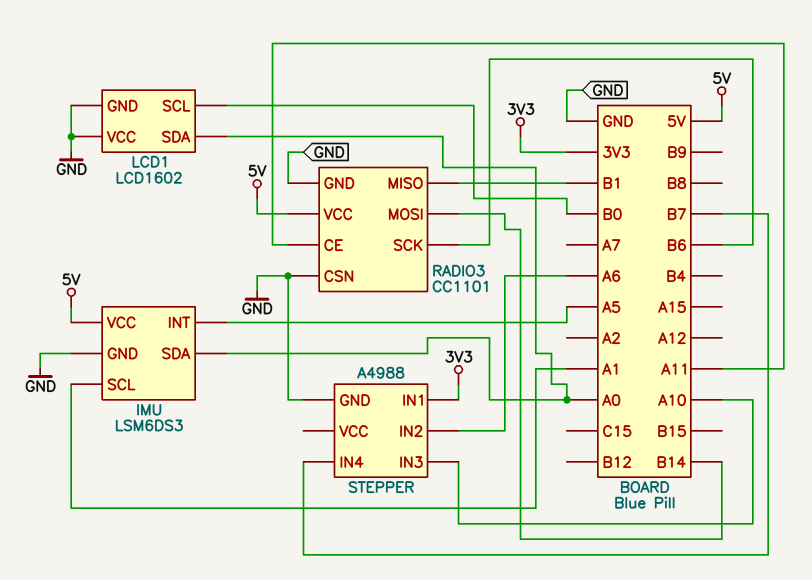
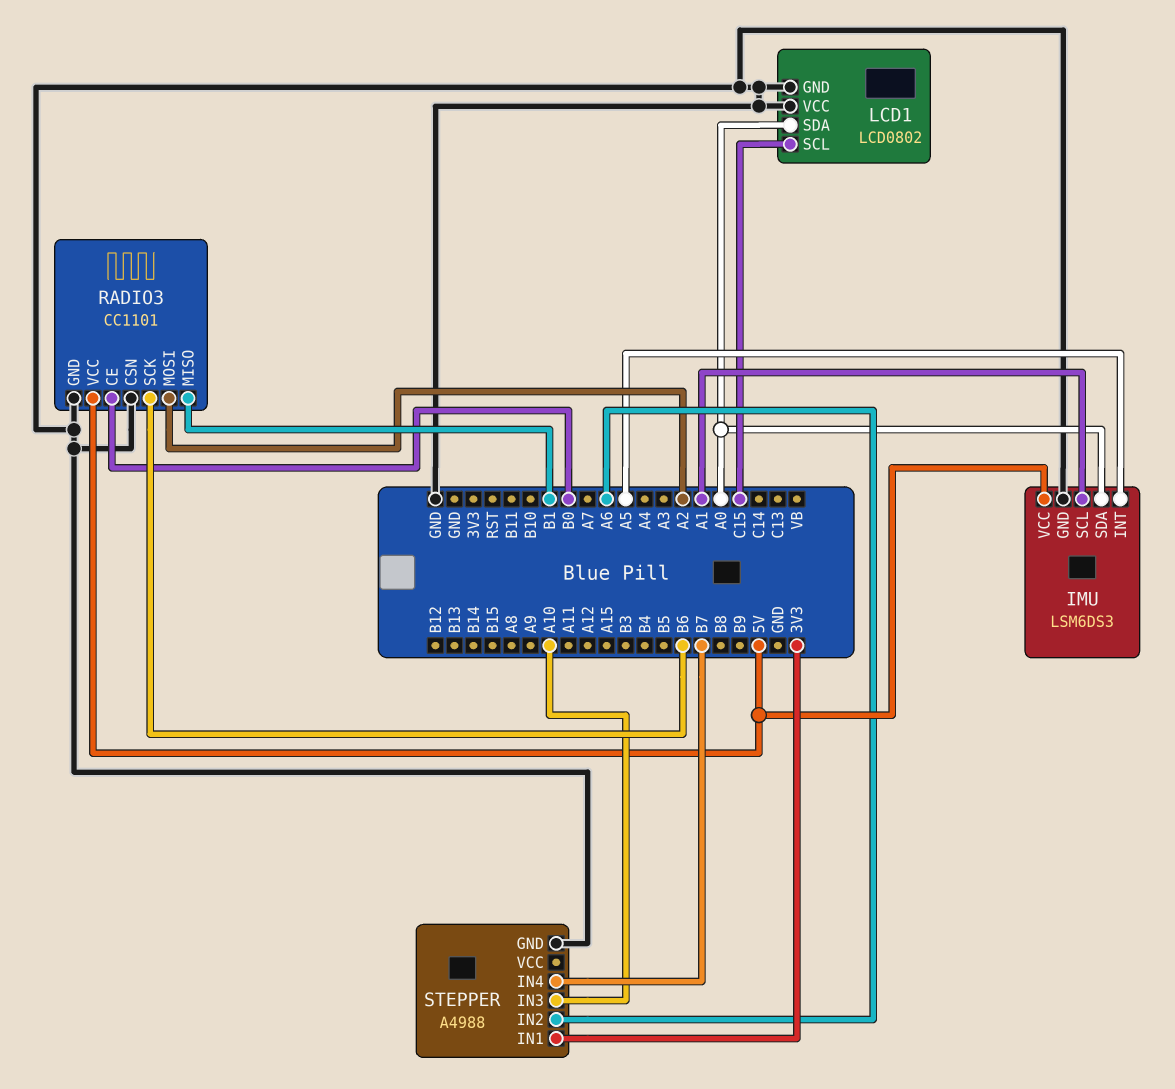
LCD1: LCD1602 -> LCD0802
LCD1 pin SCL: B0 -> C15
RADIO3 pin CE: A11 -> B0
RADIO3 pin MOSI: B14 -> A2

